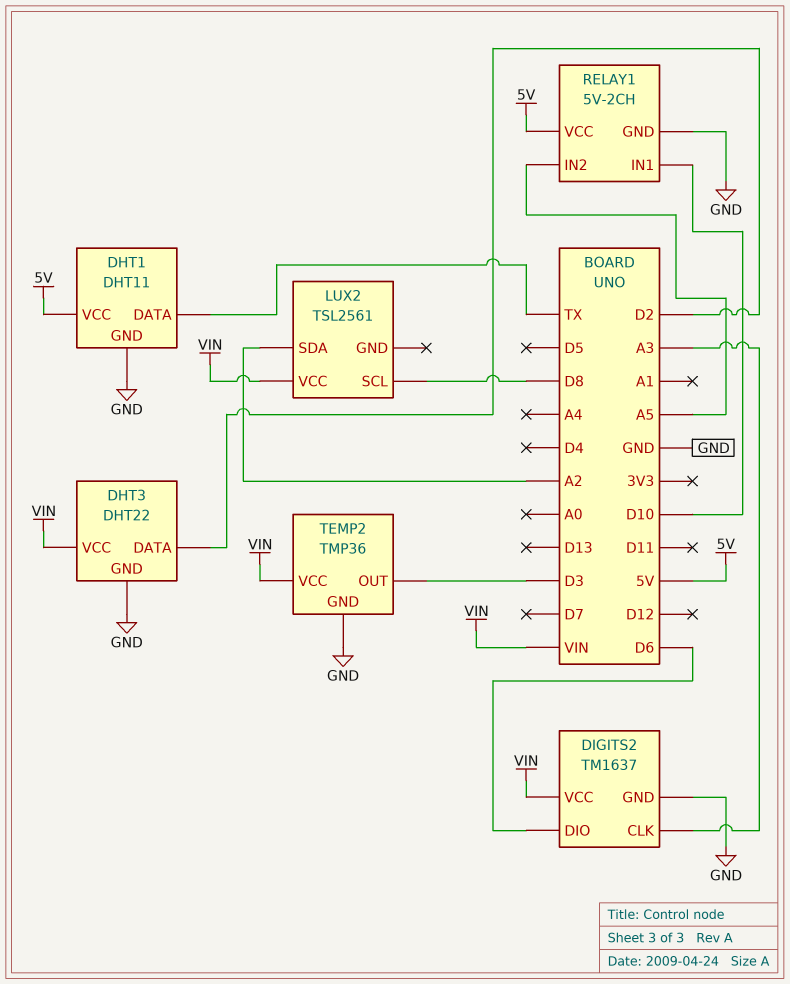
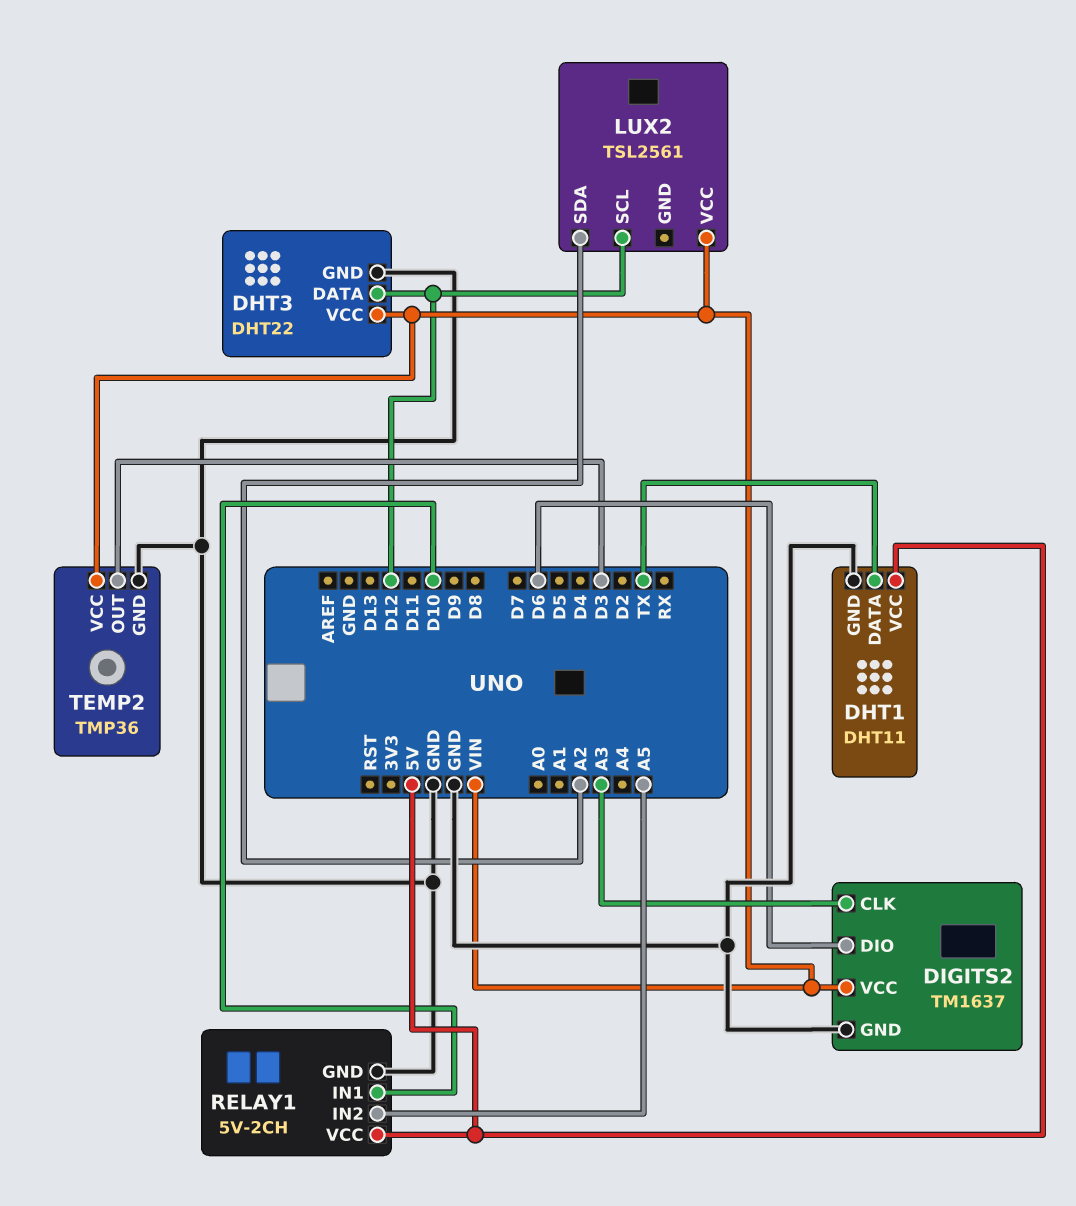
DHT3 pin DATA: D2 -> D12
LUX2 pin SCL: D8 -> D12

